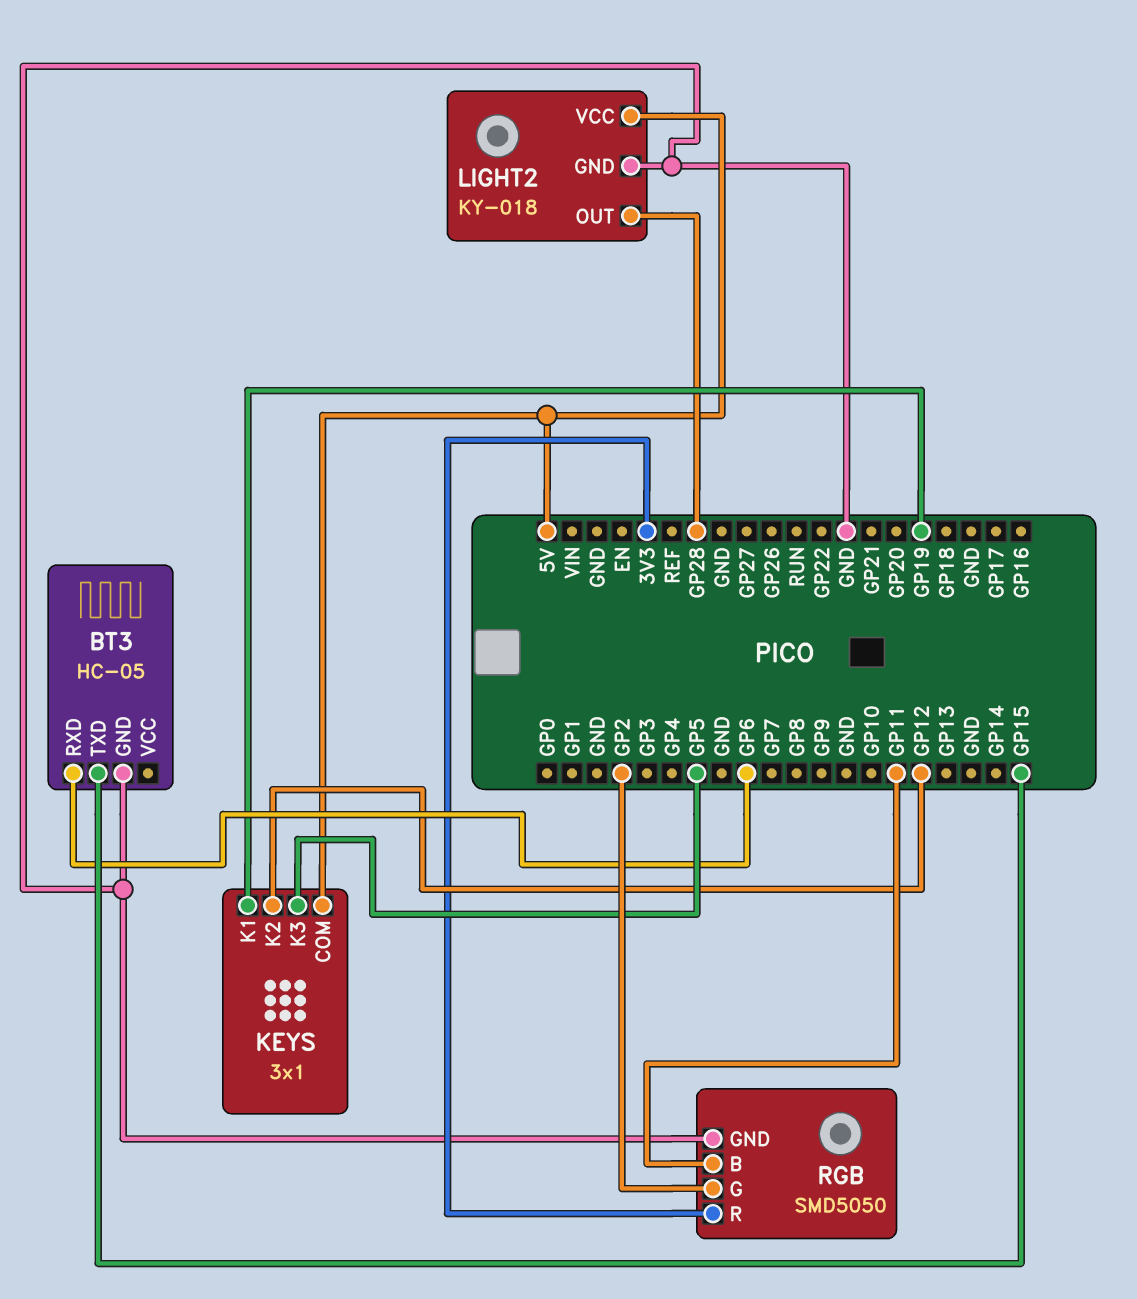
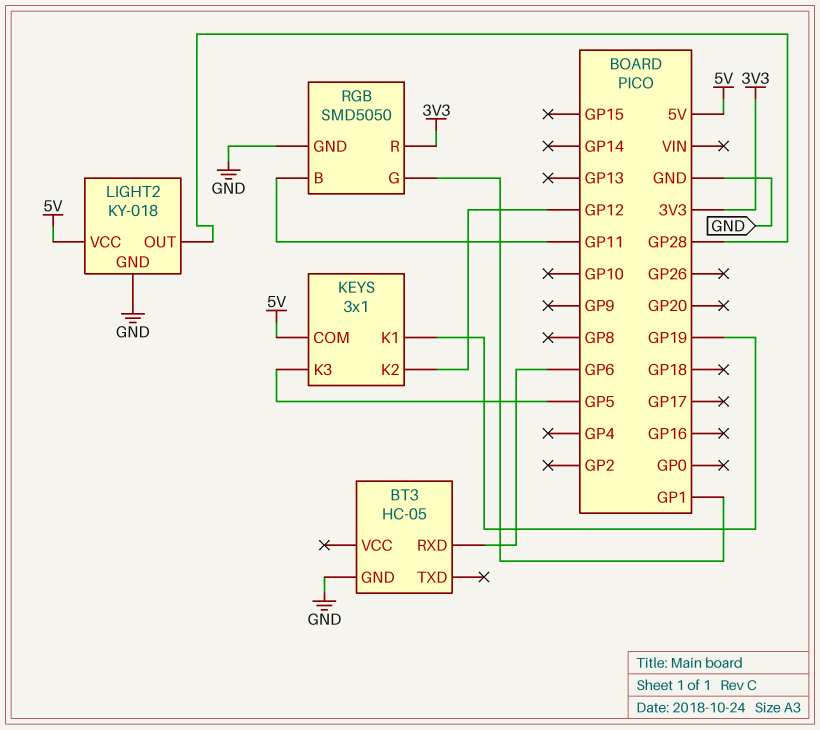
BT3 pin TXD: GP15 -> none
RGB pin G: GP2 -> GP1

